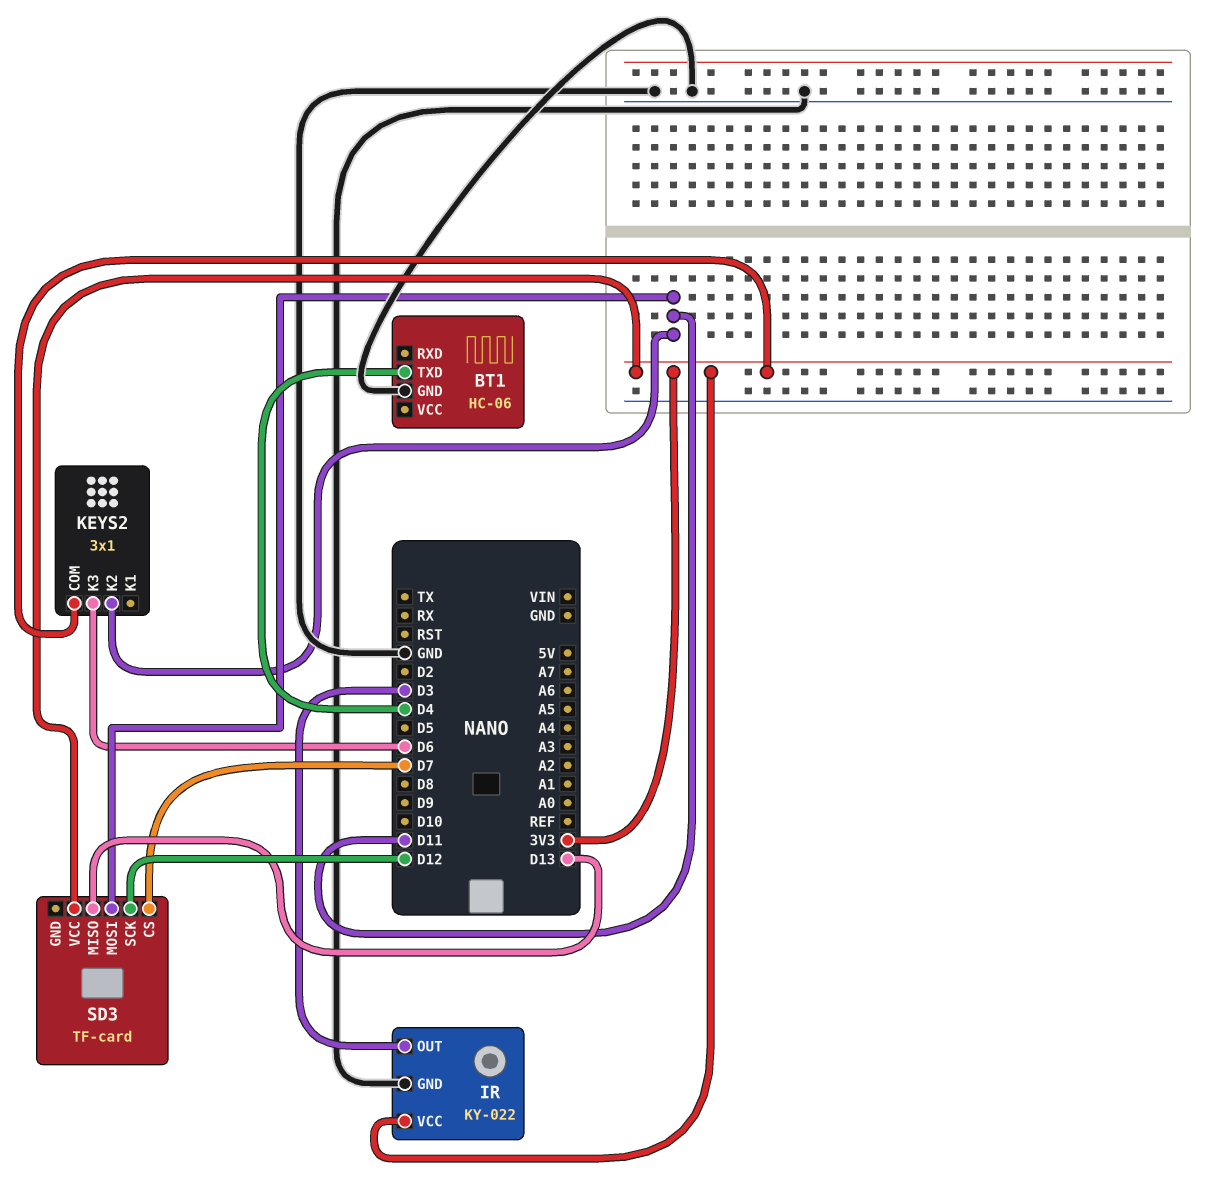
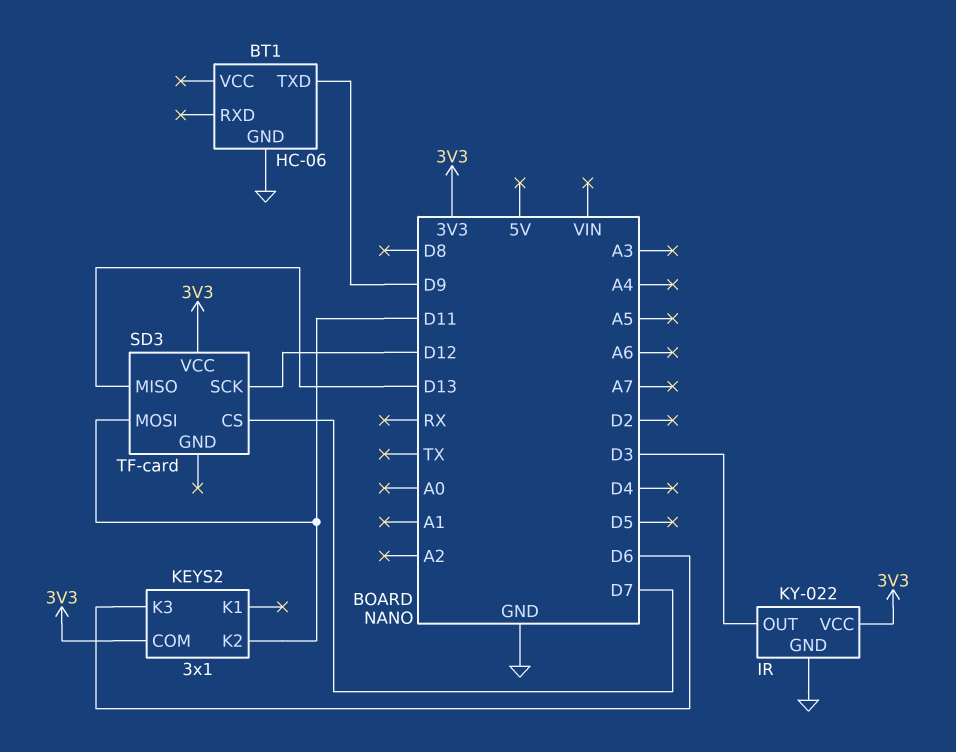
BT1 pin TXD: D4 -> D9

